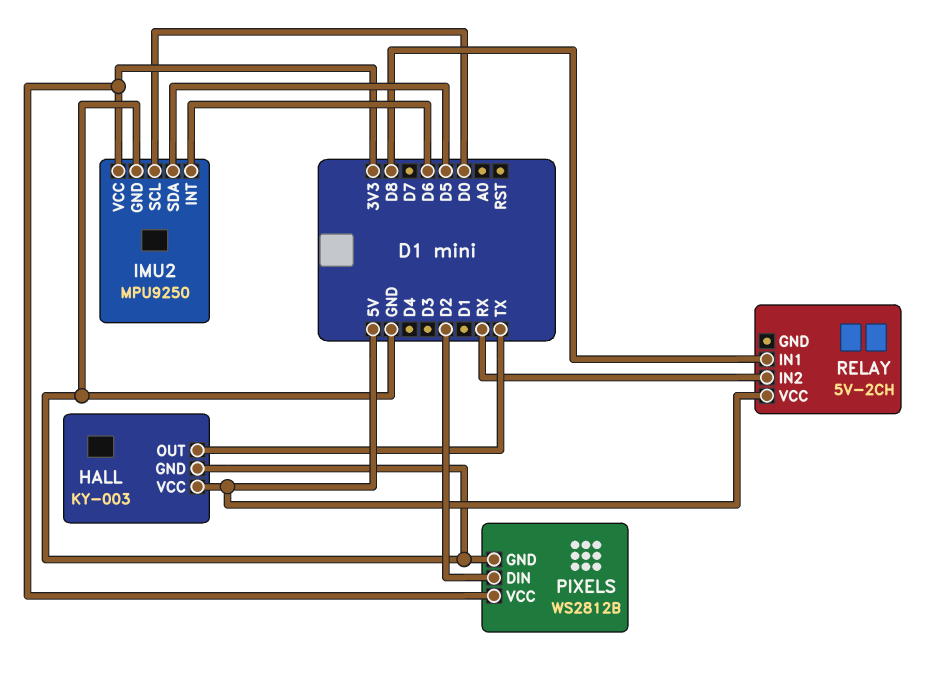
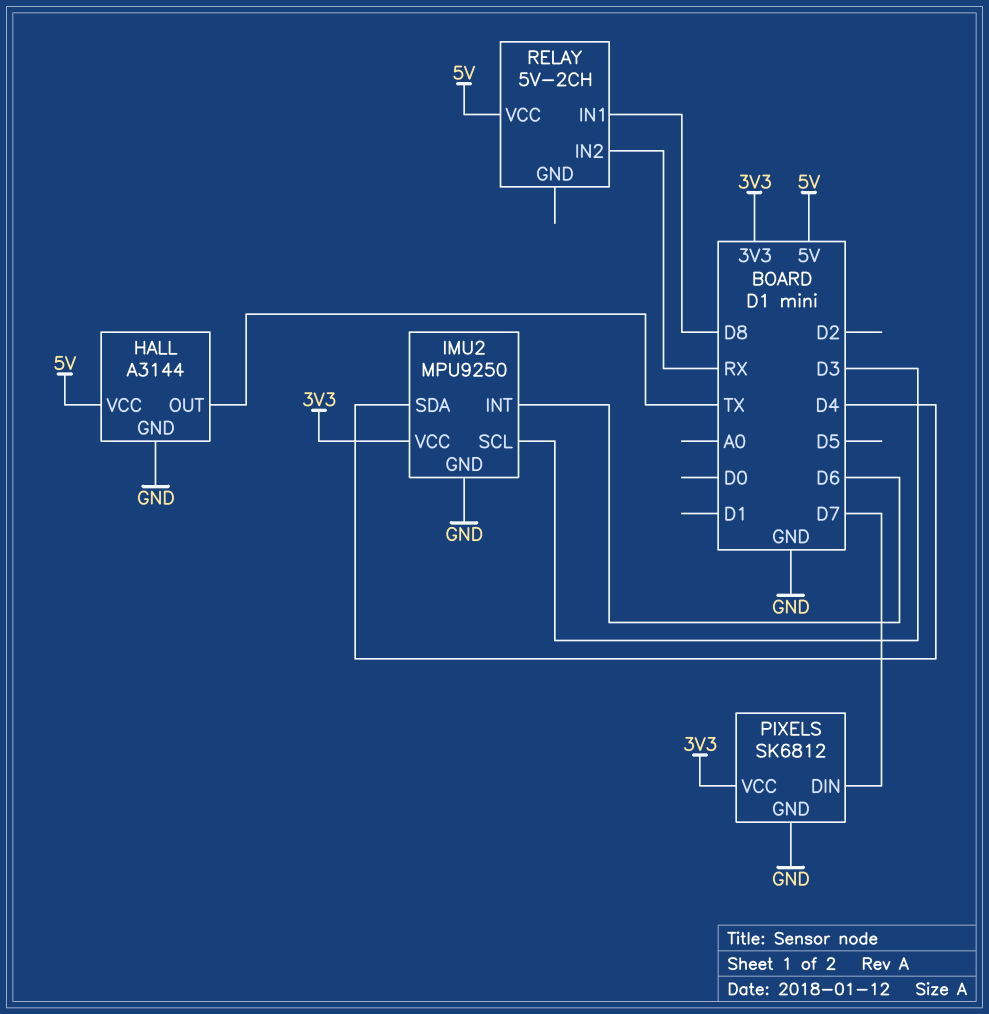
HALL: KY-003 -> A3144
IMU2 pin SCL: D0 -> D3
IMU2 pin SDA: D5 -> D4
PIXELS: WS2812B -> SK6812
PIXELS pin DIN: D2 -> D7

